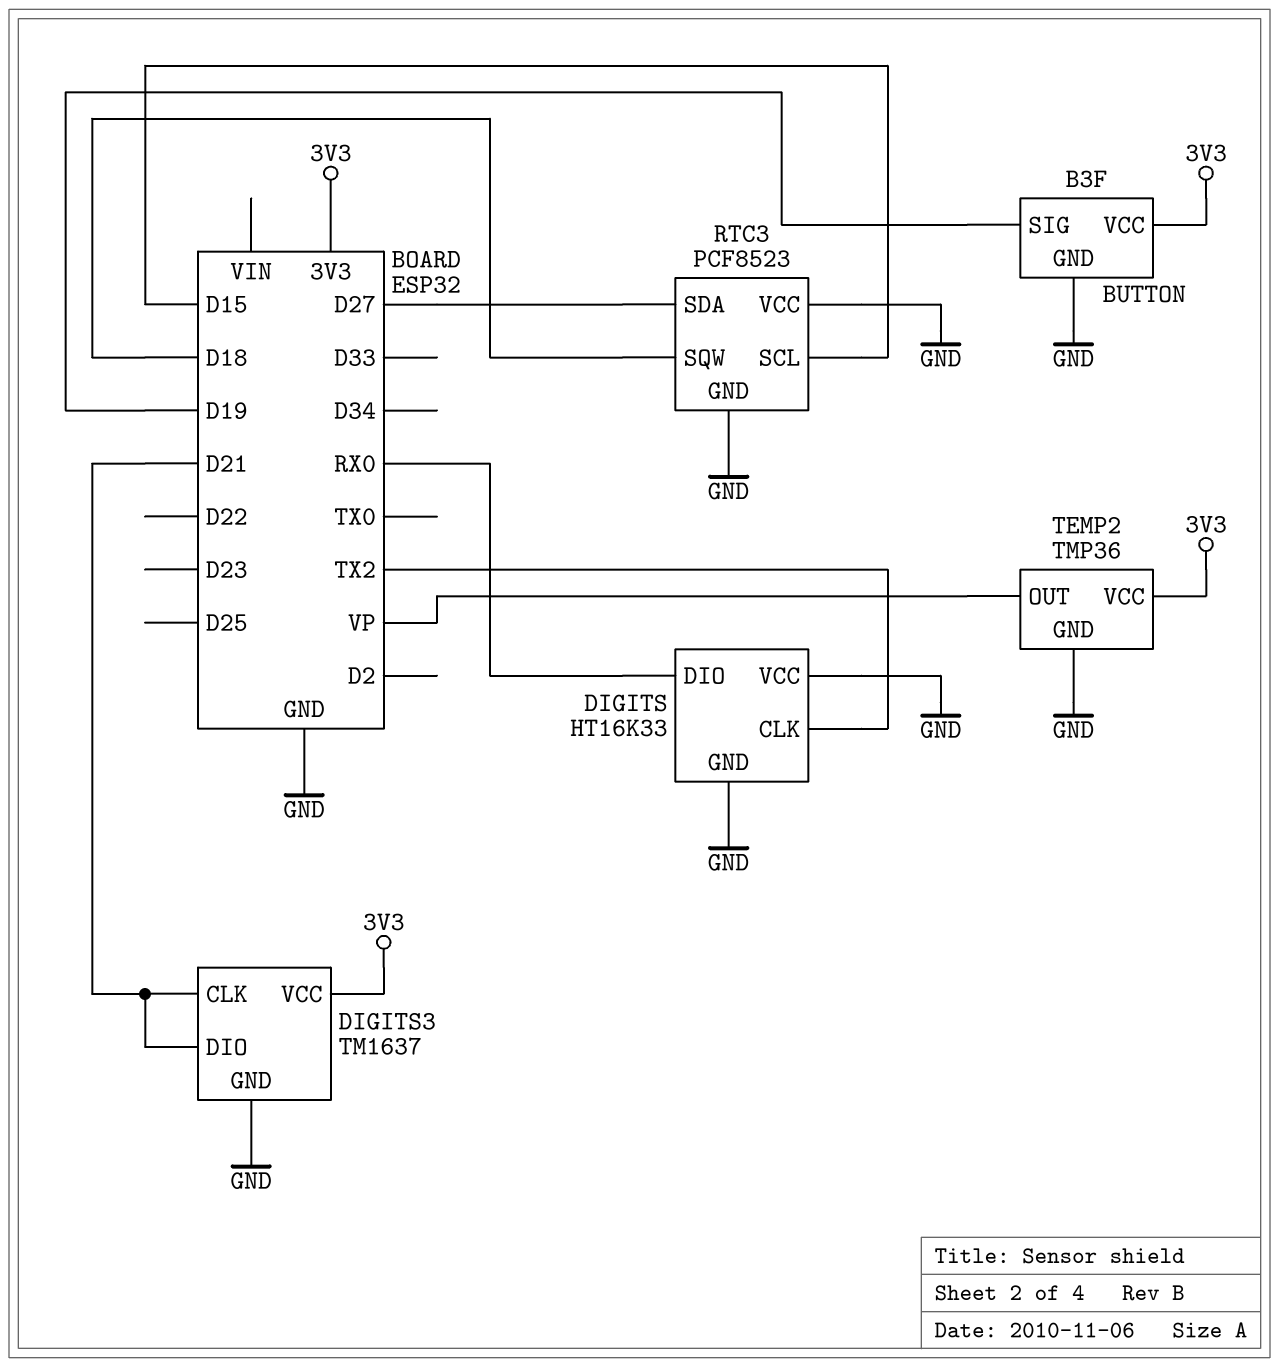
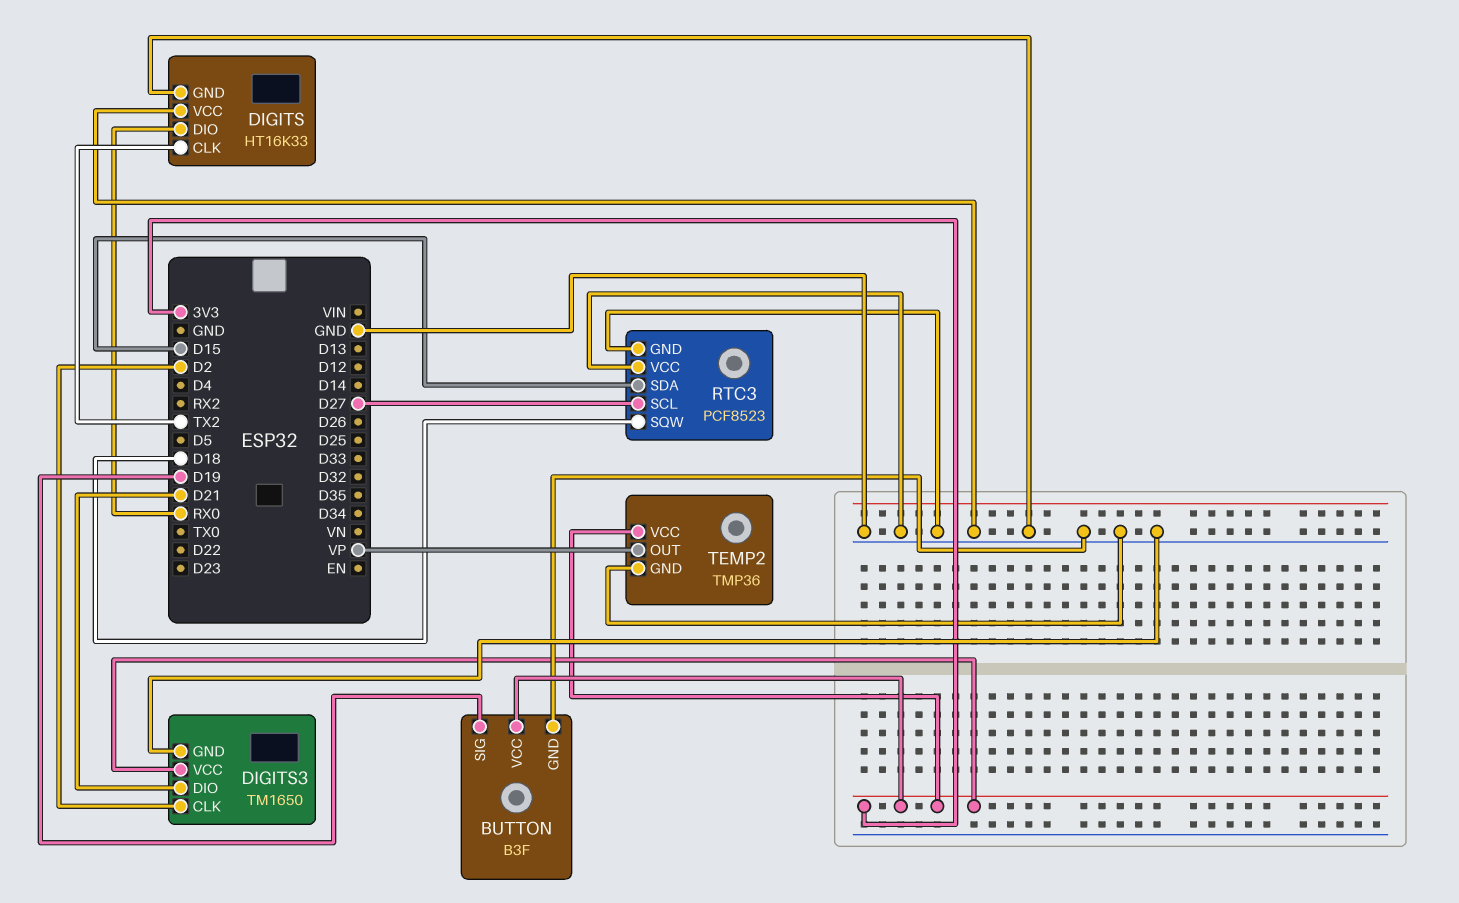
DIGITS3: TM1637 -> TM1650
DIGITS3 pin CLK: D21 -> D2
RTC3 pin SCL: D15 -> D27
RTC3 pin SDA: D27 -> D15

